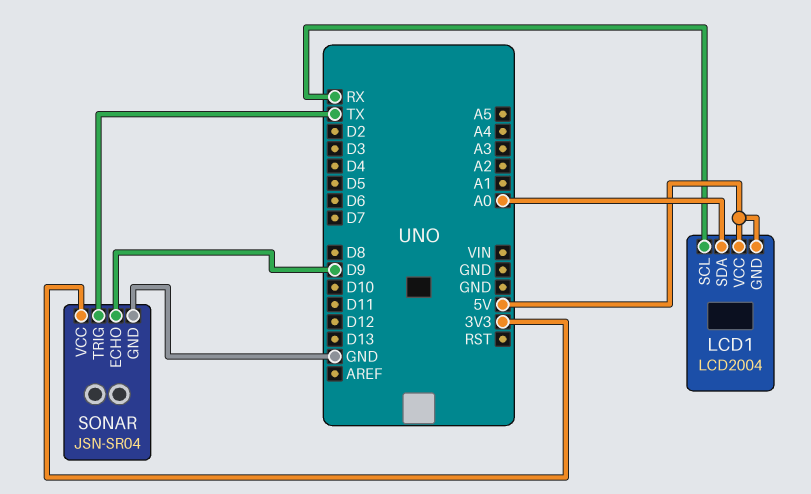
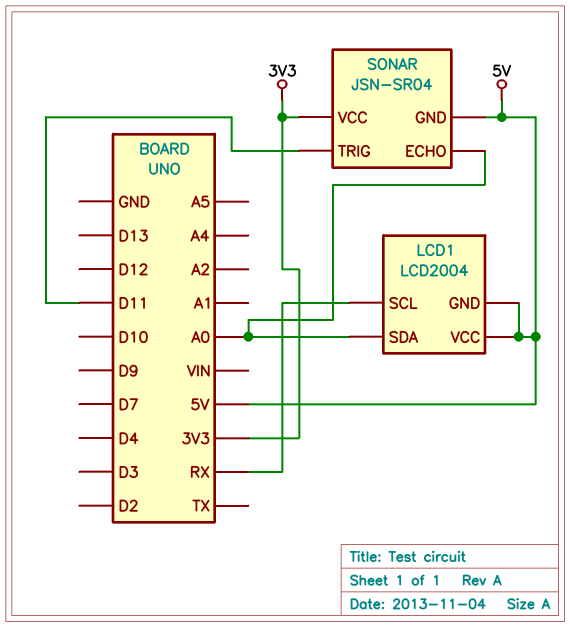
SONAR pin ECHO: D9 -> A0
SONAR pin GND: GND -> 5V
SONAR pin TRIG: TX -> D11

